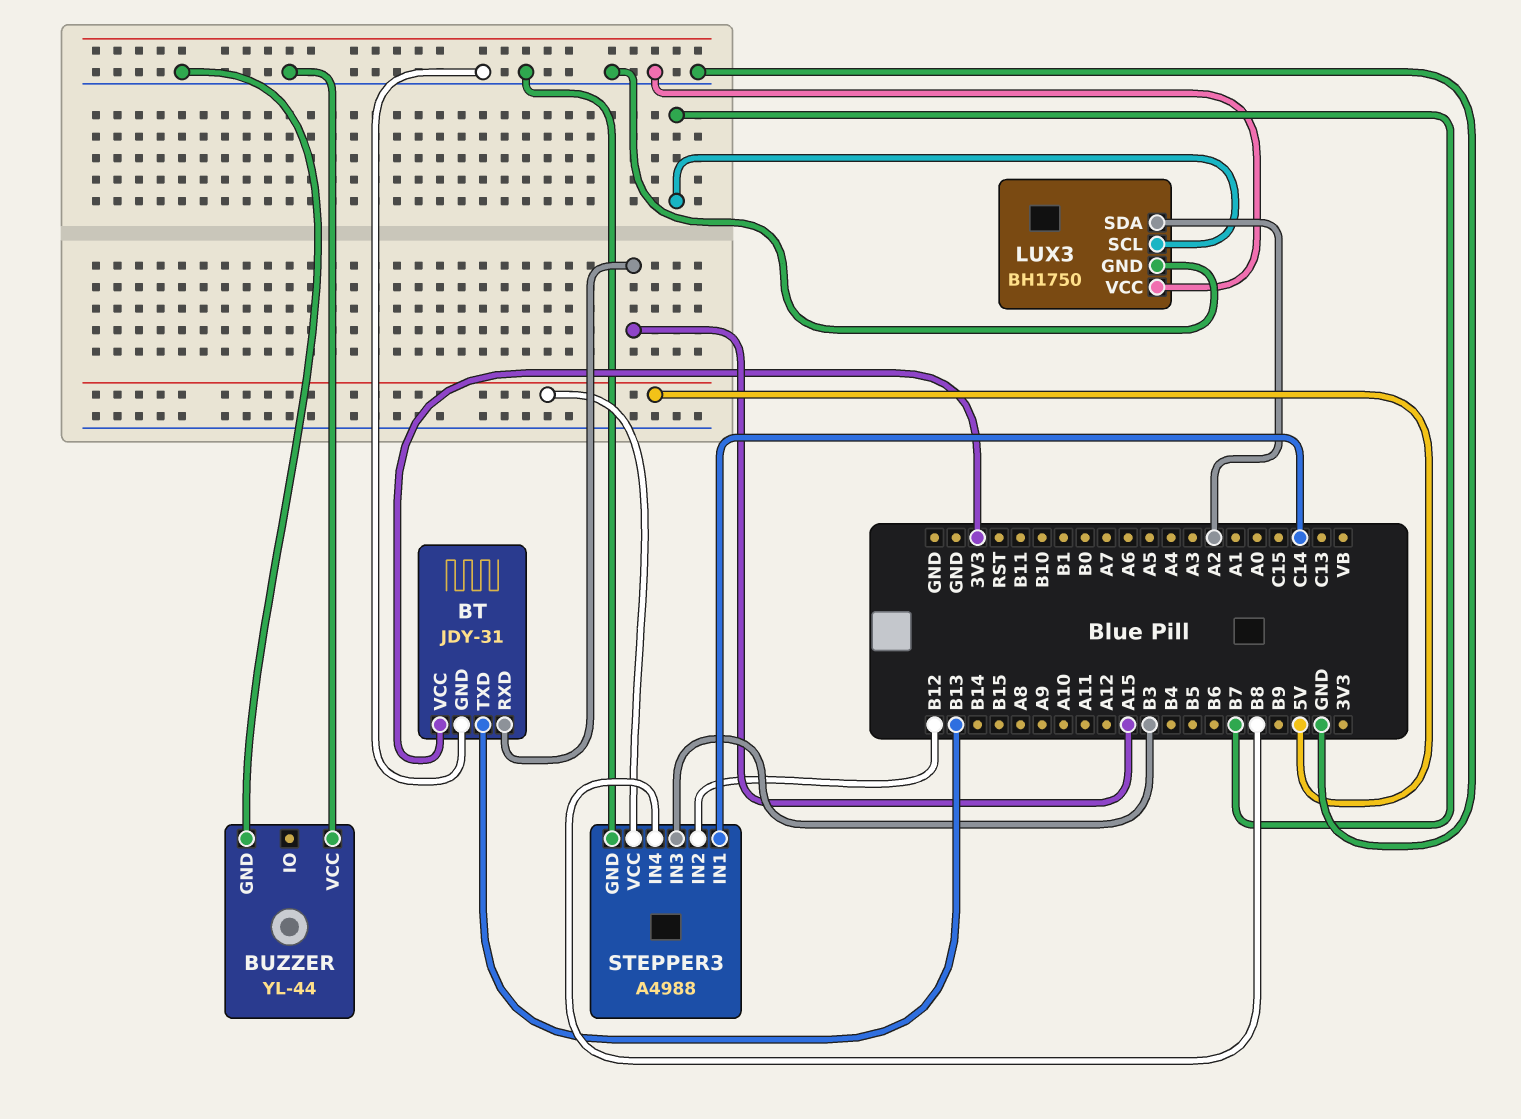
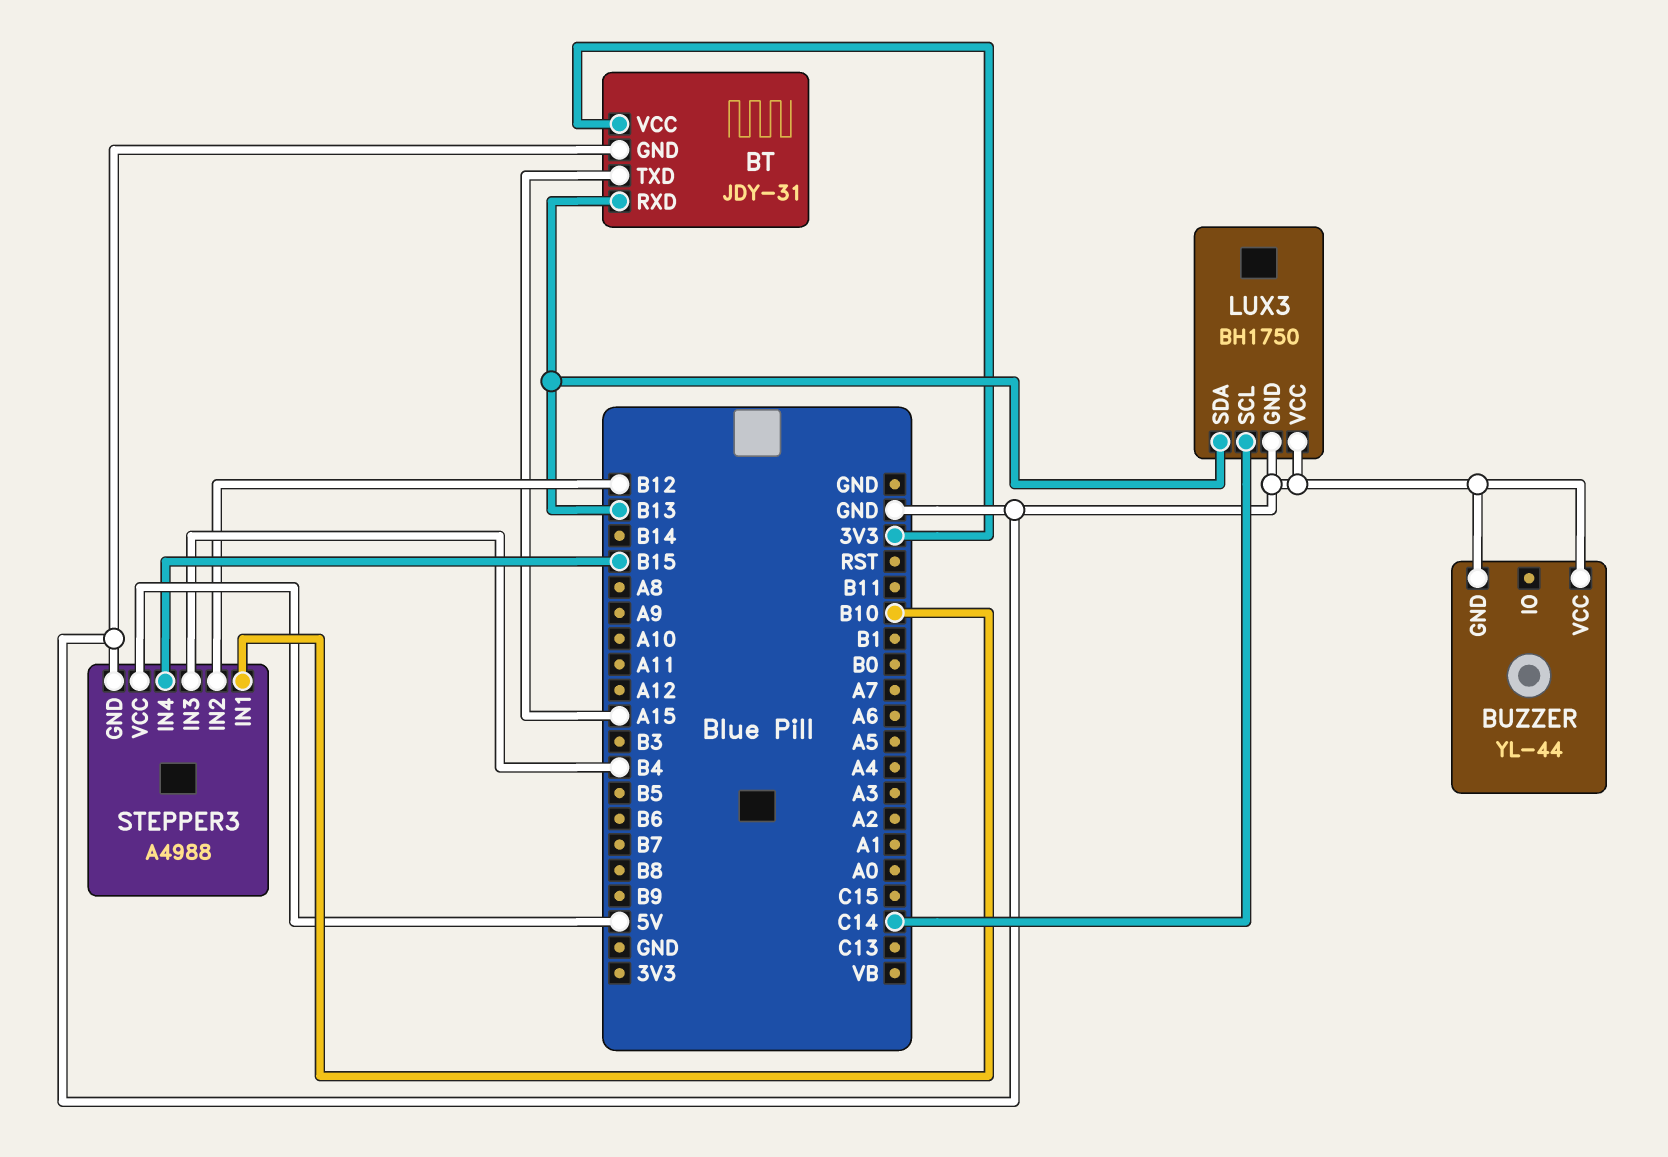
BT pin RXD: A15 -> B13
BT pin TXD: B13 -> A15
LUX3 pin SCL: B7 -> C14
LUX3 pin SDA: A2 -> B13
STEPPER3 pin IN1: C14 -> B10
STEPPER3 pin IN3: B3 -> B4
STEPPER3 pin IN4: B8 -> B15

